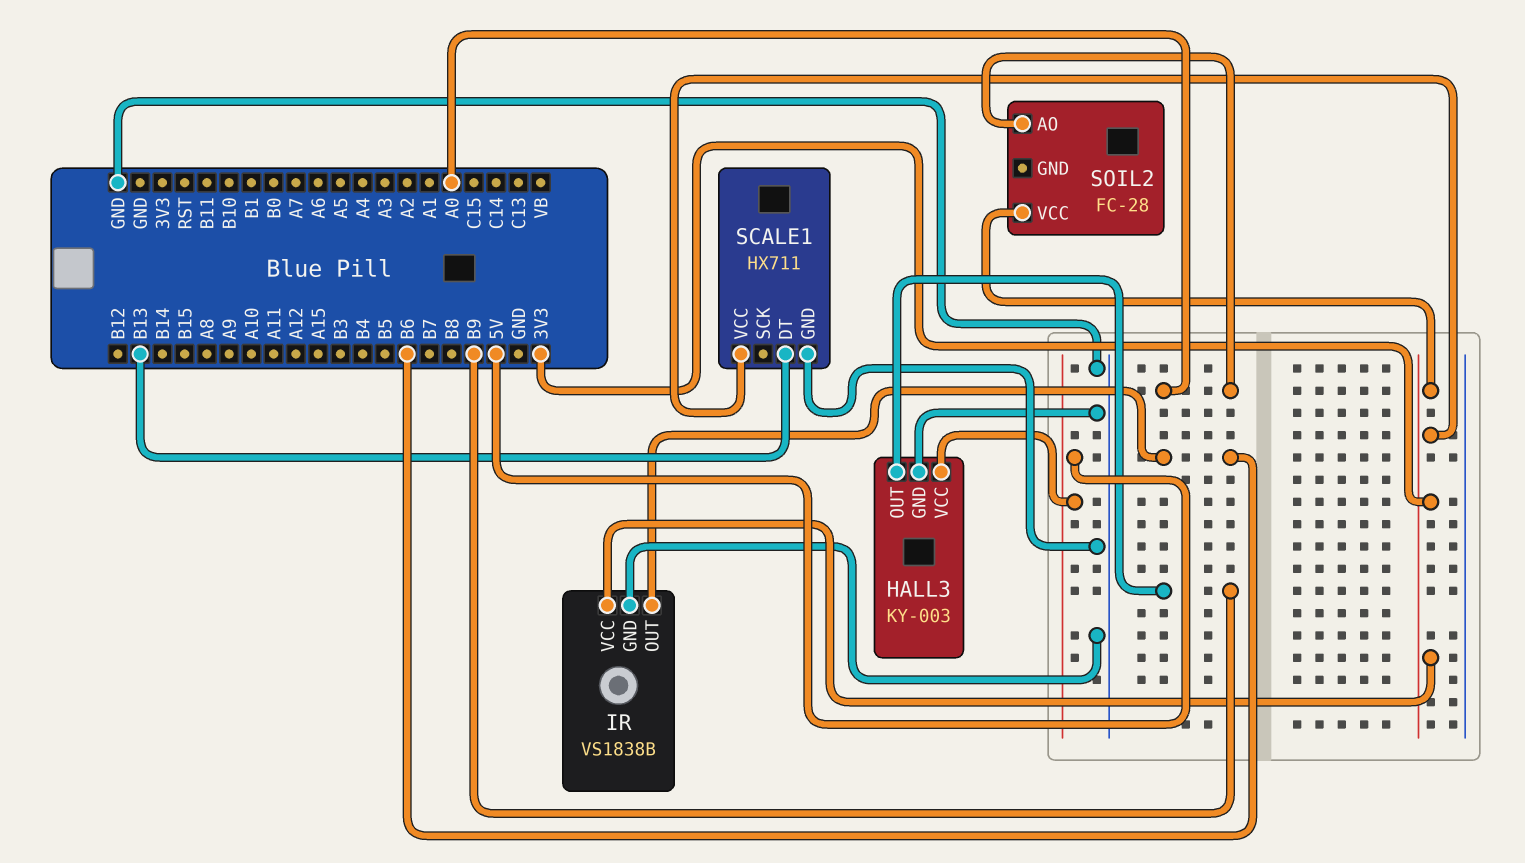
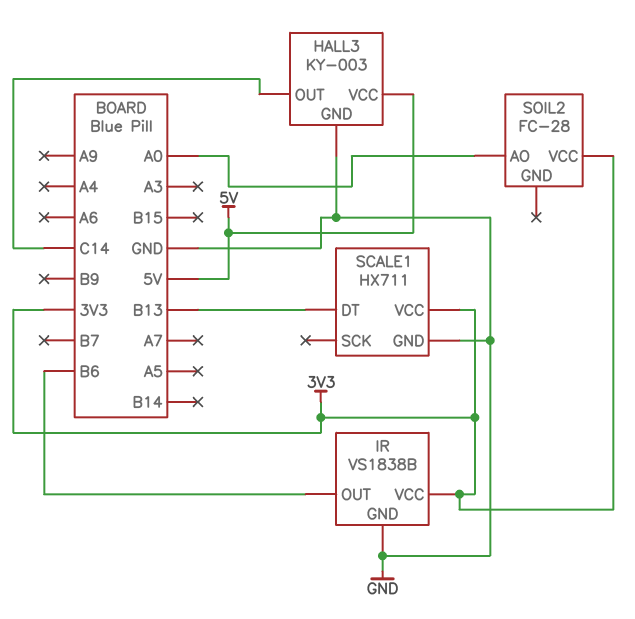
HALL3 pin OUT: B9 -> C14

